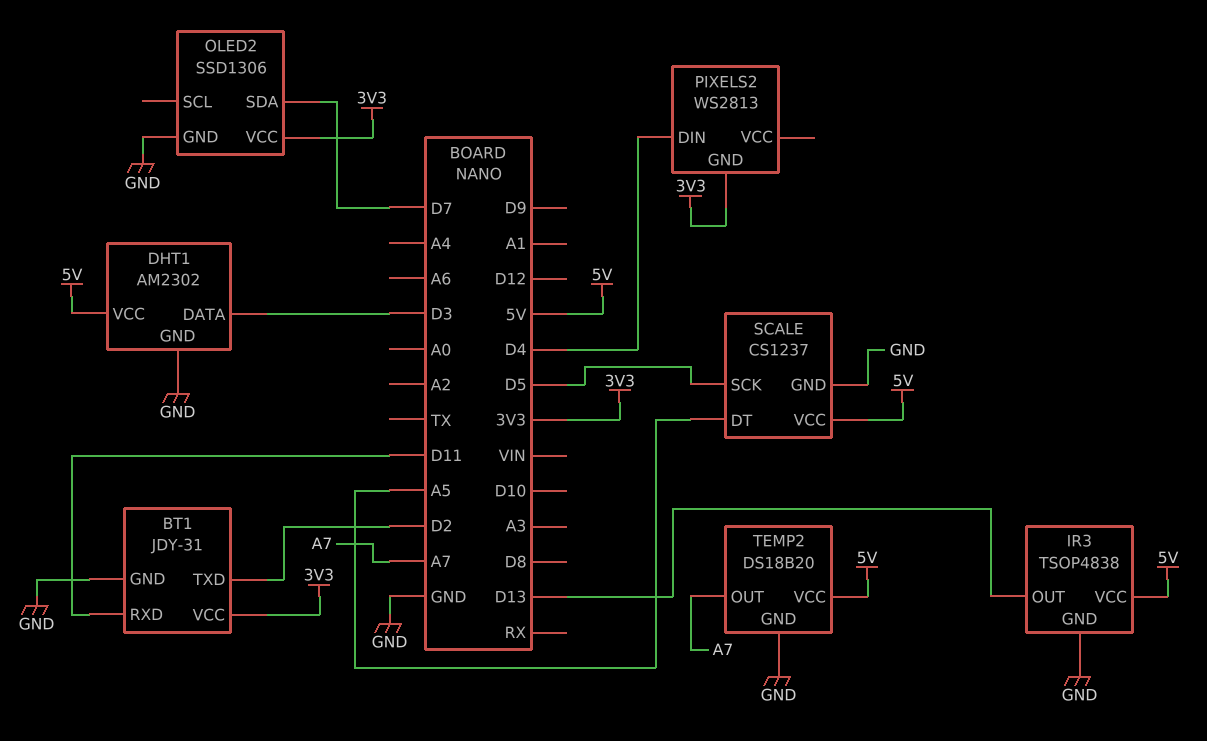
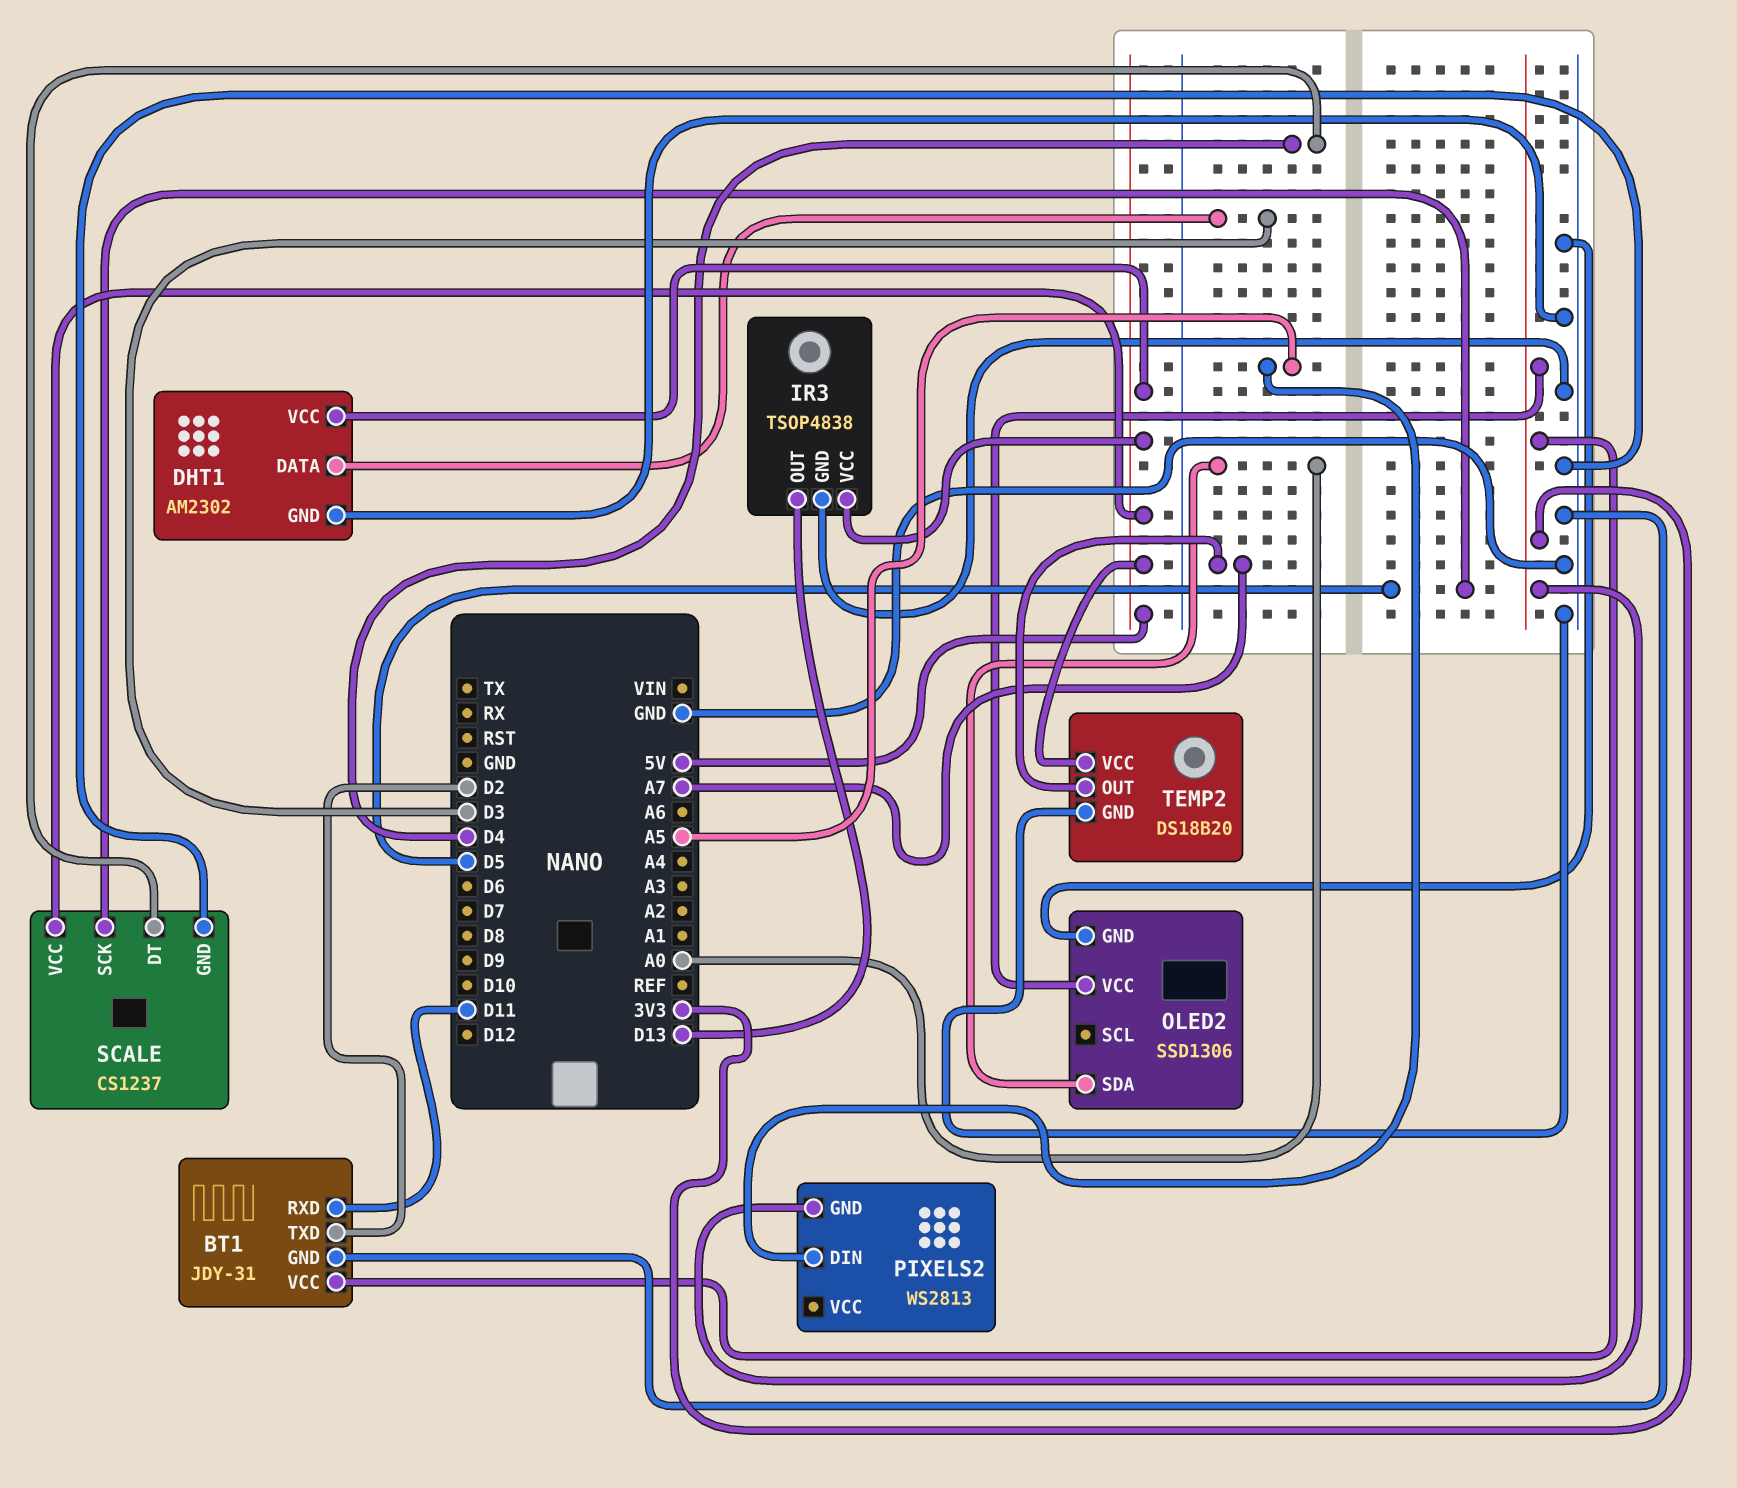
OLED2 pin SDA: D7 -> A0
PIXELS2 pin DIN: D4 -> A5
SCALE pin DT: A5 -> D4

